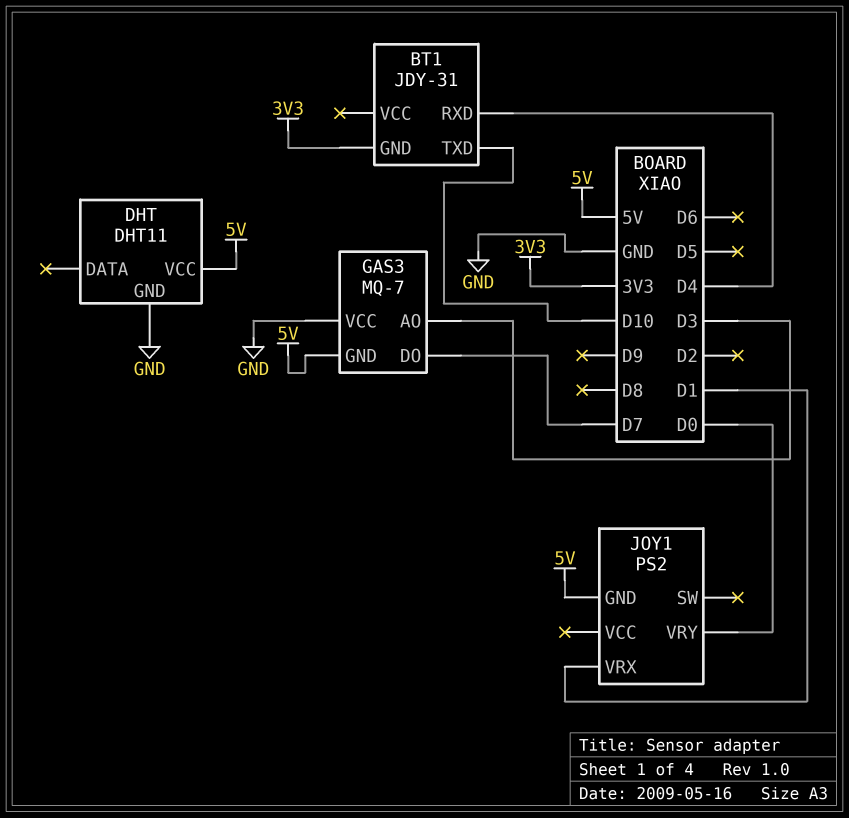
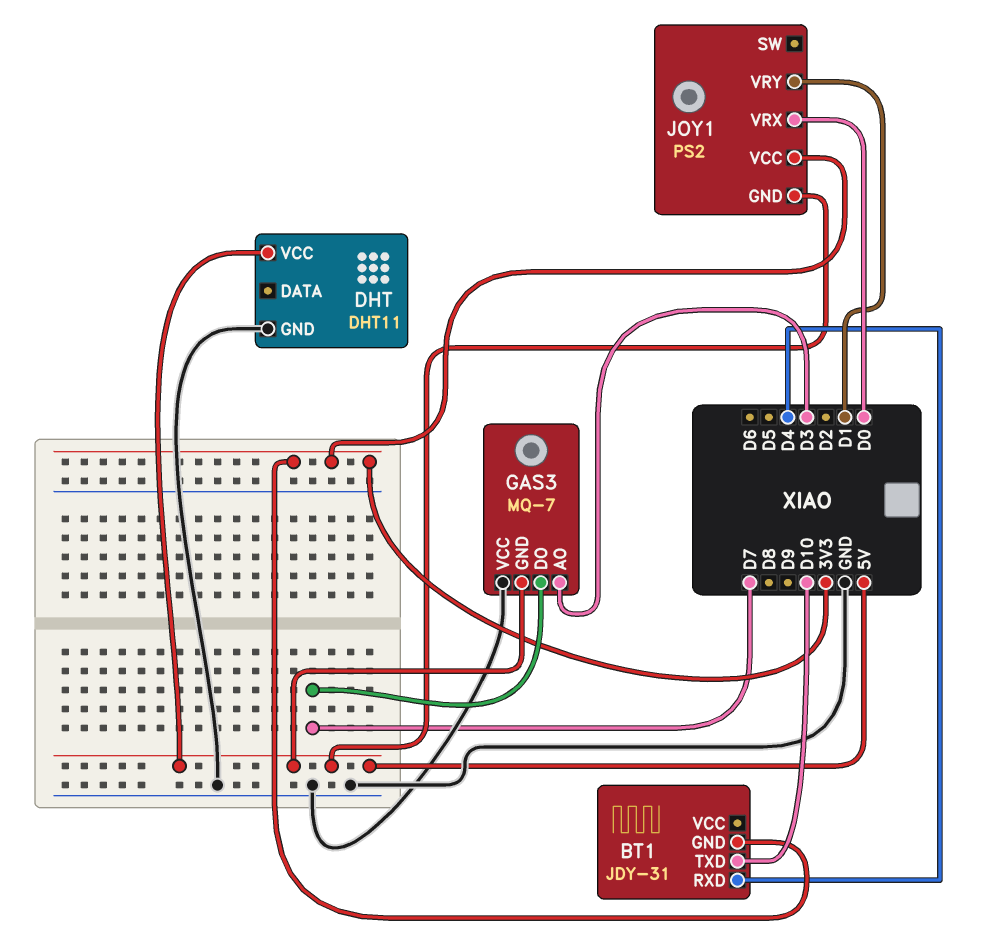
JOY1 pin VCC: none -> 3V3
JOY1 pin VRX: D1 -> D0
JOY1 pin VRY: D0 -> D1

